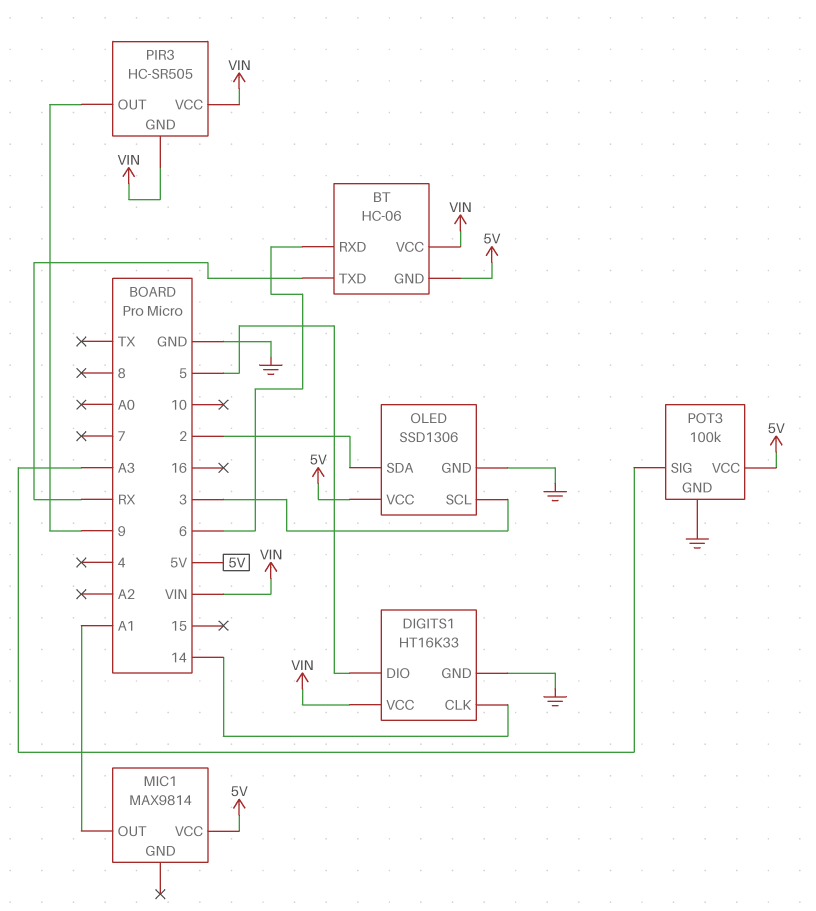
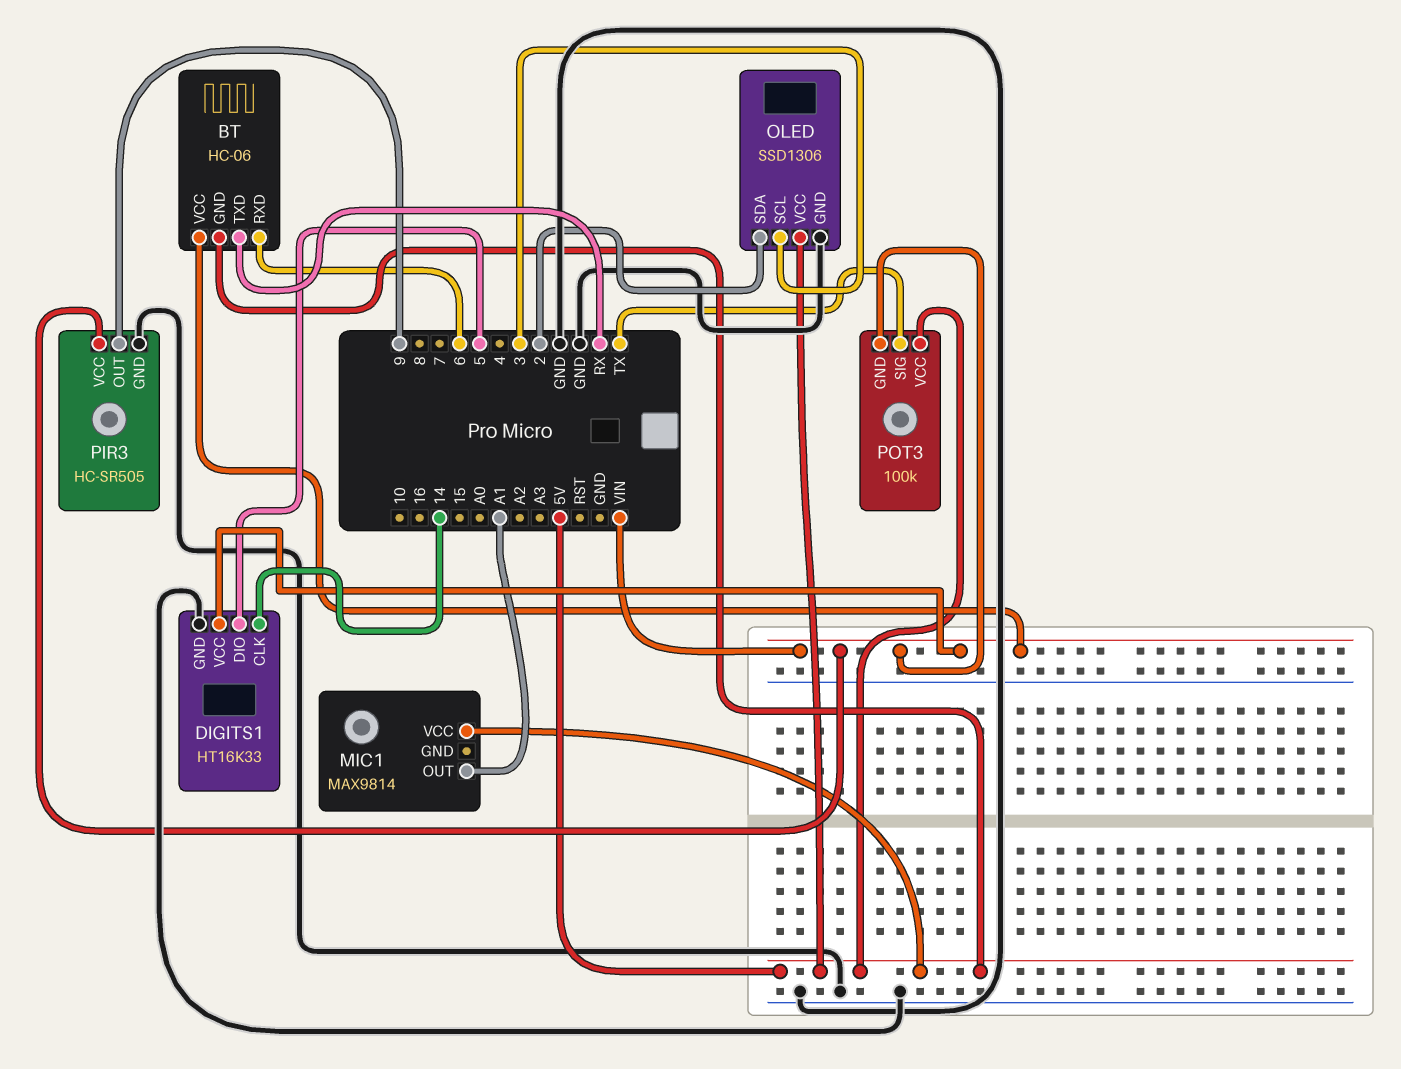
PIR3 pin GND: VIN -> GND
POT3 pin GND: GND -> VIN
POT3 pin SIG: A3 -> TX

